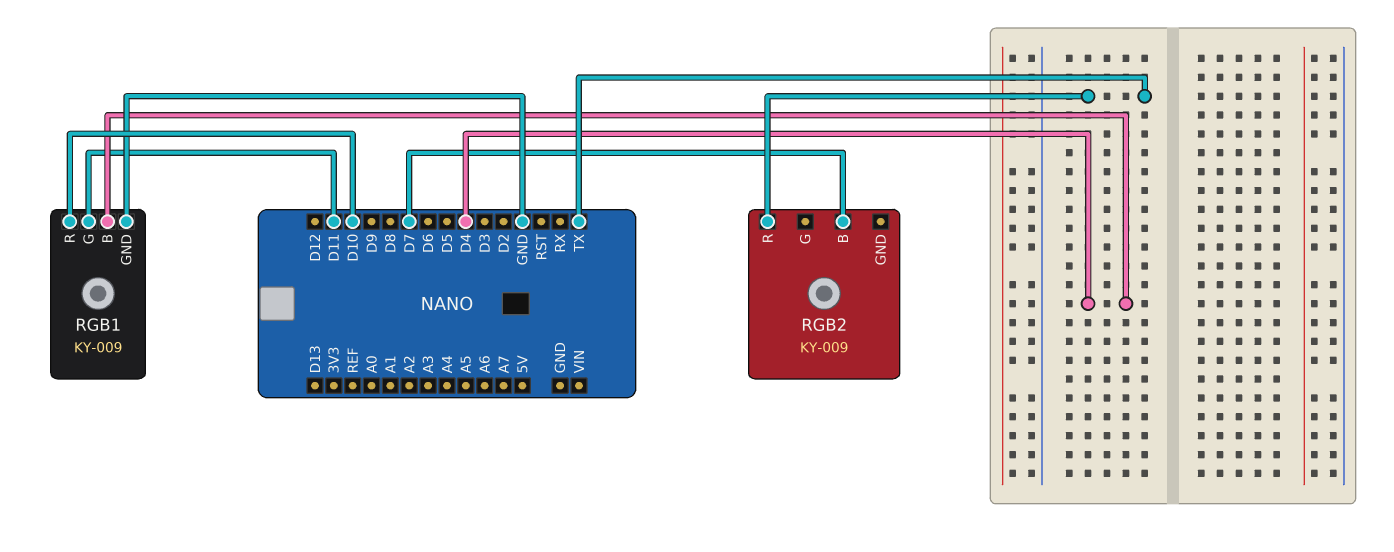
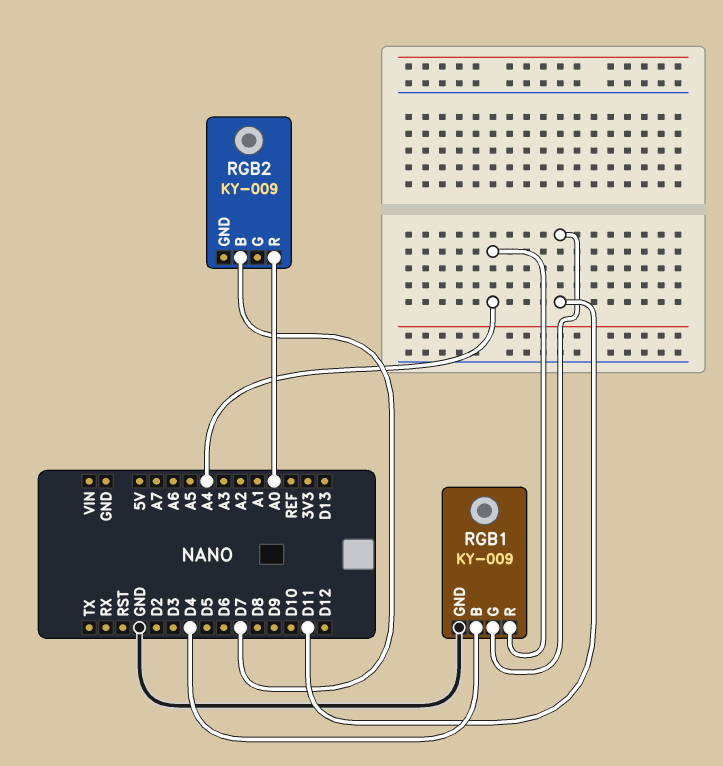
RGB1 pin R: D10 -> A4
RGB2 pin R: TX -> A0

